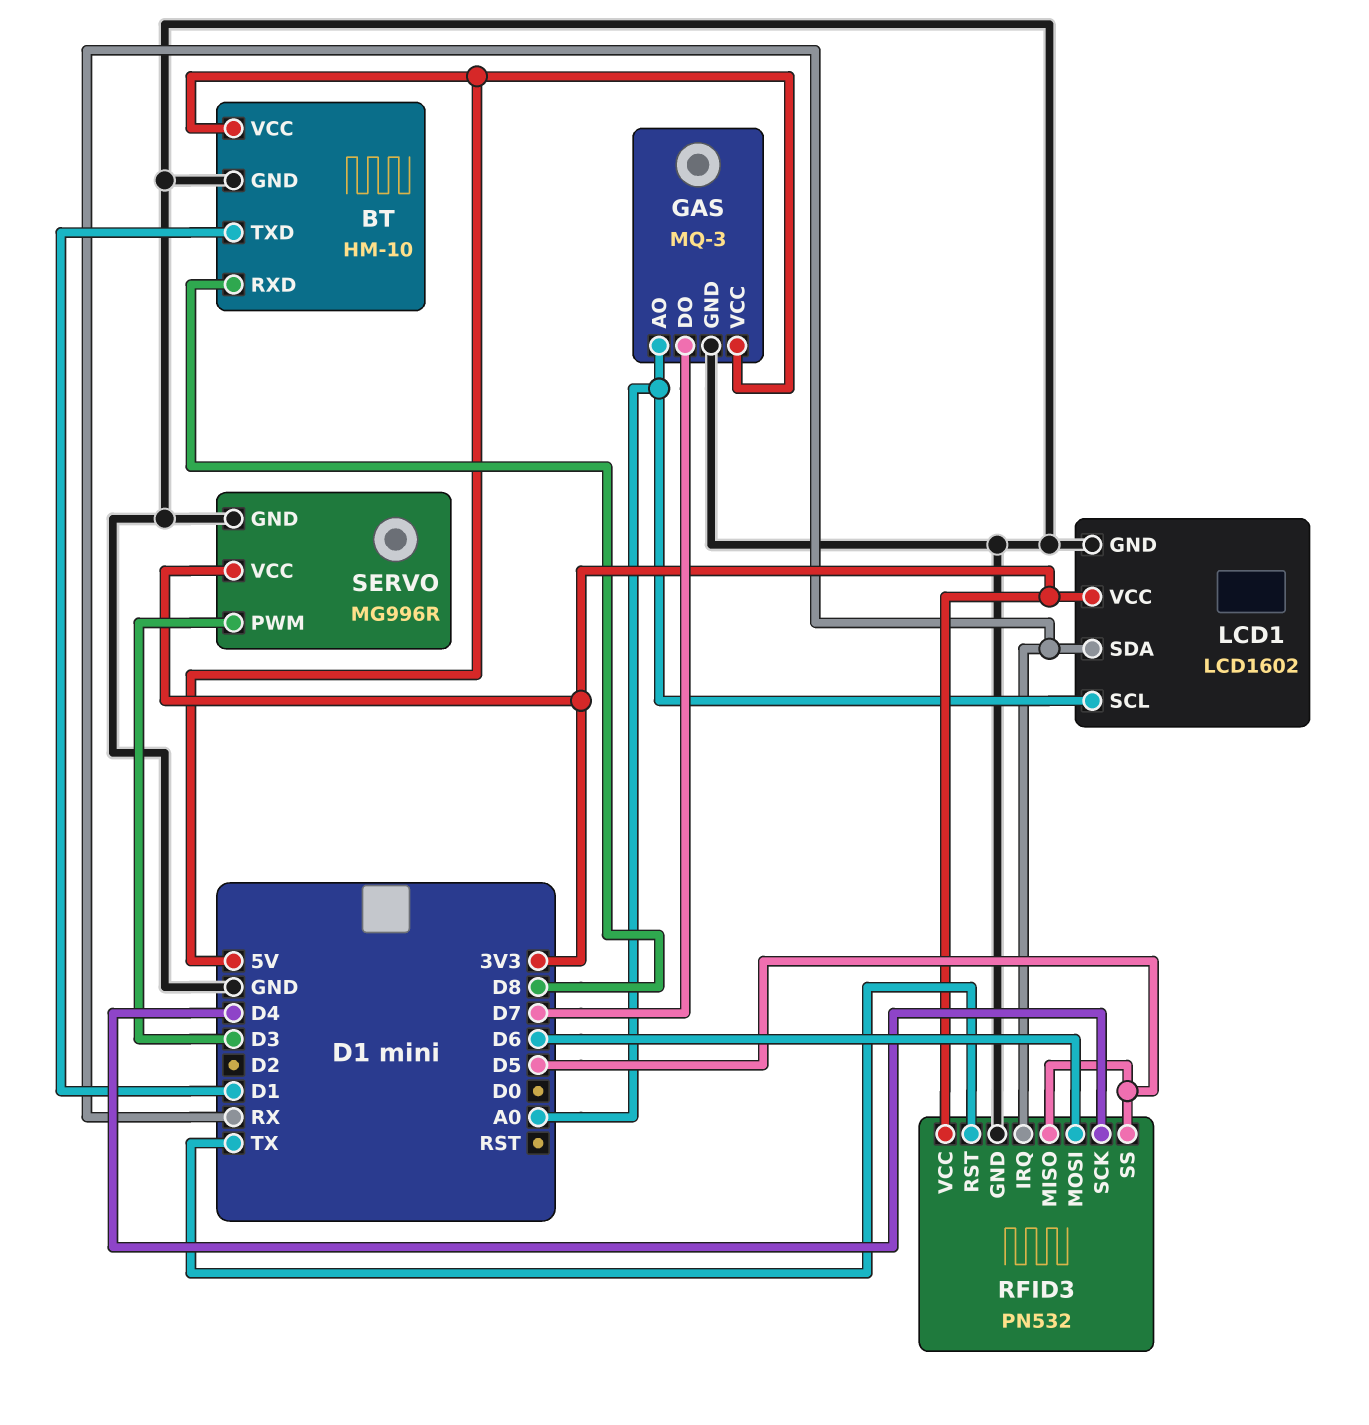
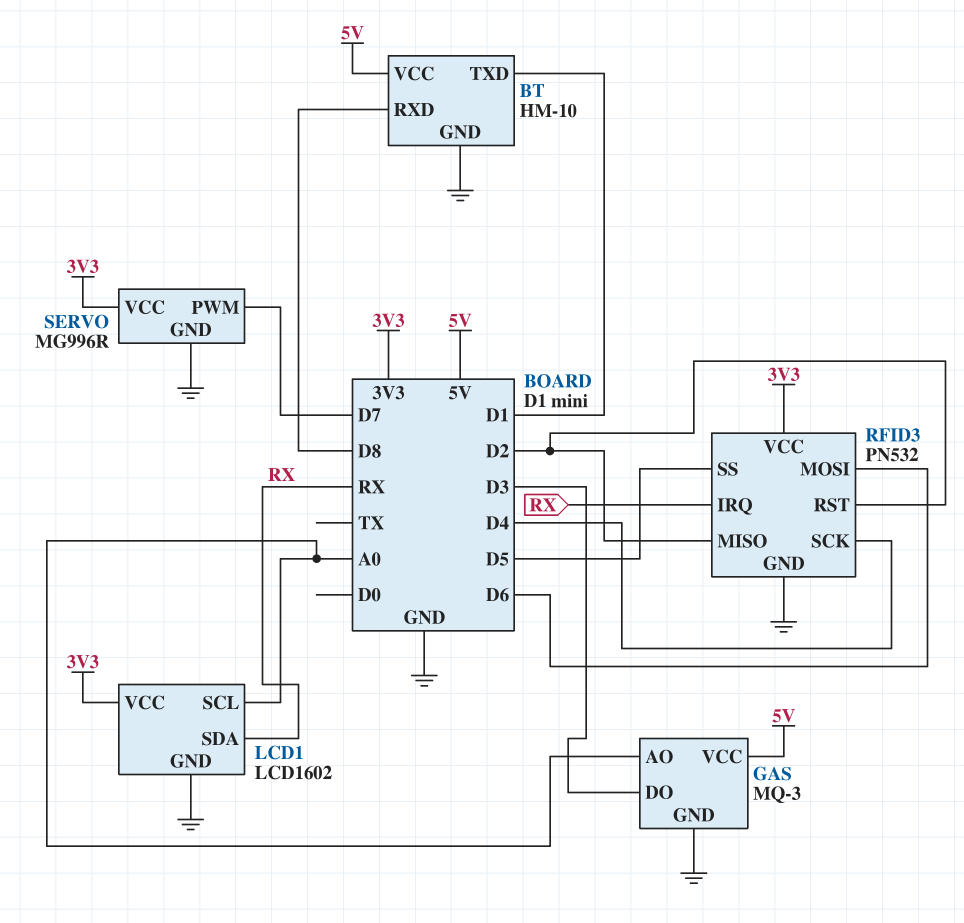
GAS pin DO: D7 -> D3
RFID3 pin MISO: D5 -> D2
RFID3 pin RST: TX -> D2
SERVO pin PWM: D3 -> D7

